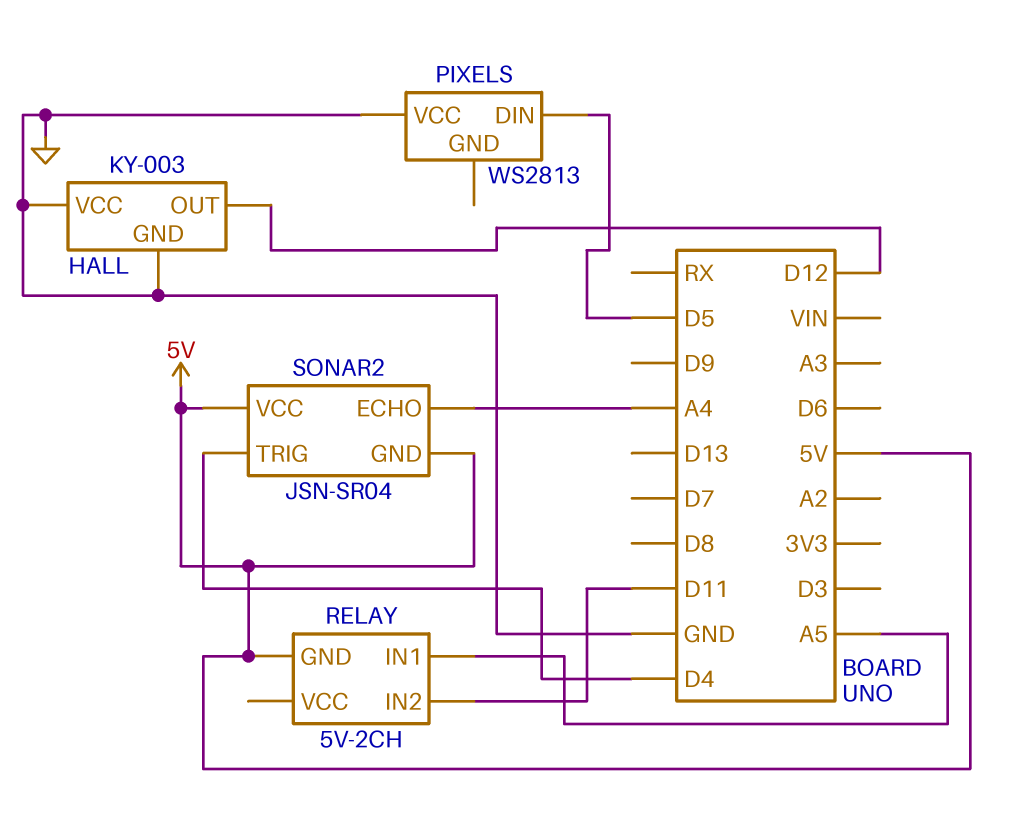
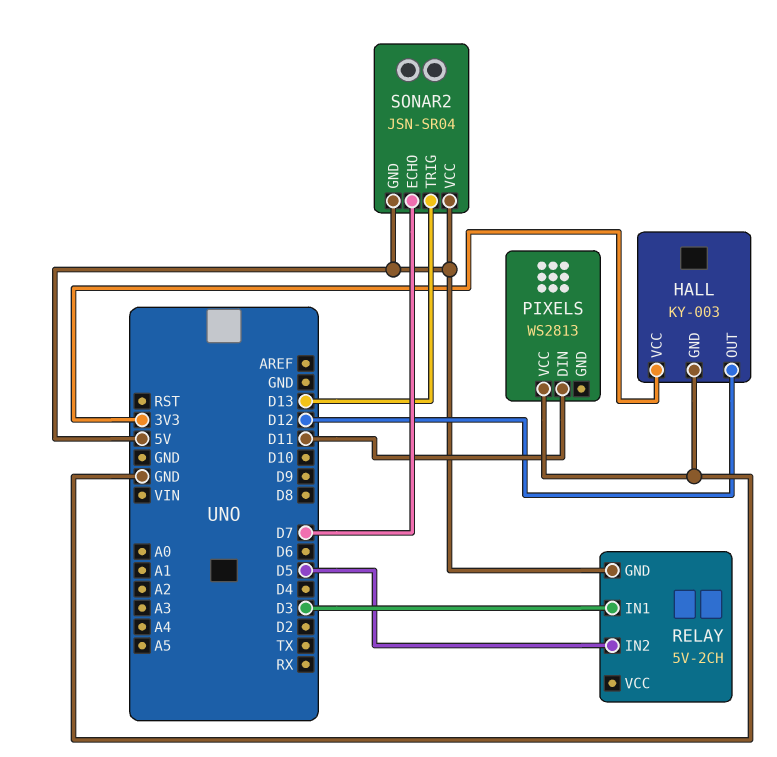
HALL pin VCC: GND -> 3V3
PIXELS pin DIN: D5 -> D11
RELAY pin IN1: A5 -> D3
RELAY pin IN2: D11 -> D5
SONAR2 pin ECHO: A4 -> D7
SONAR2 pin TRIG: D4 -> D13

